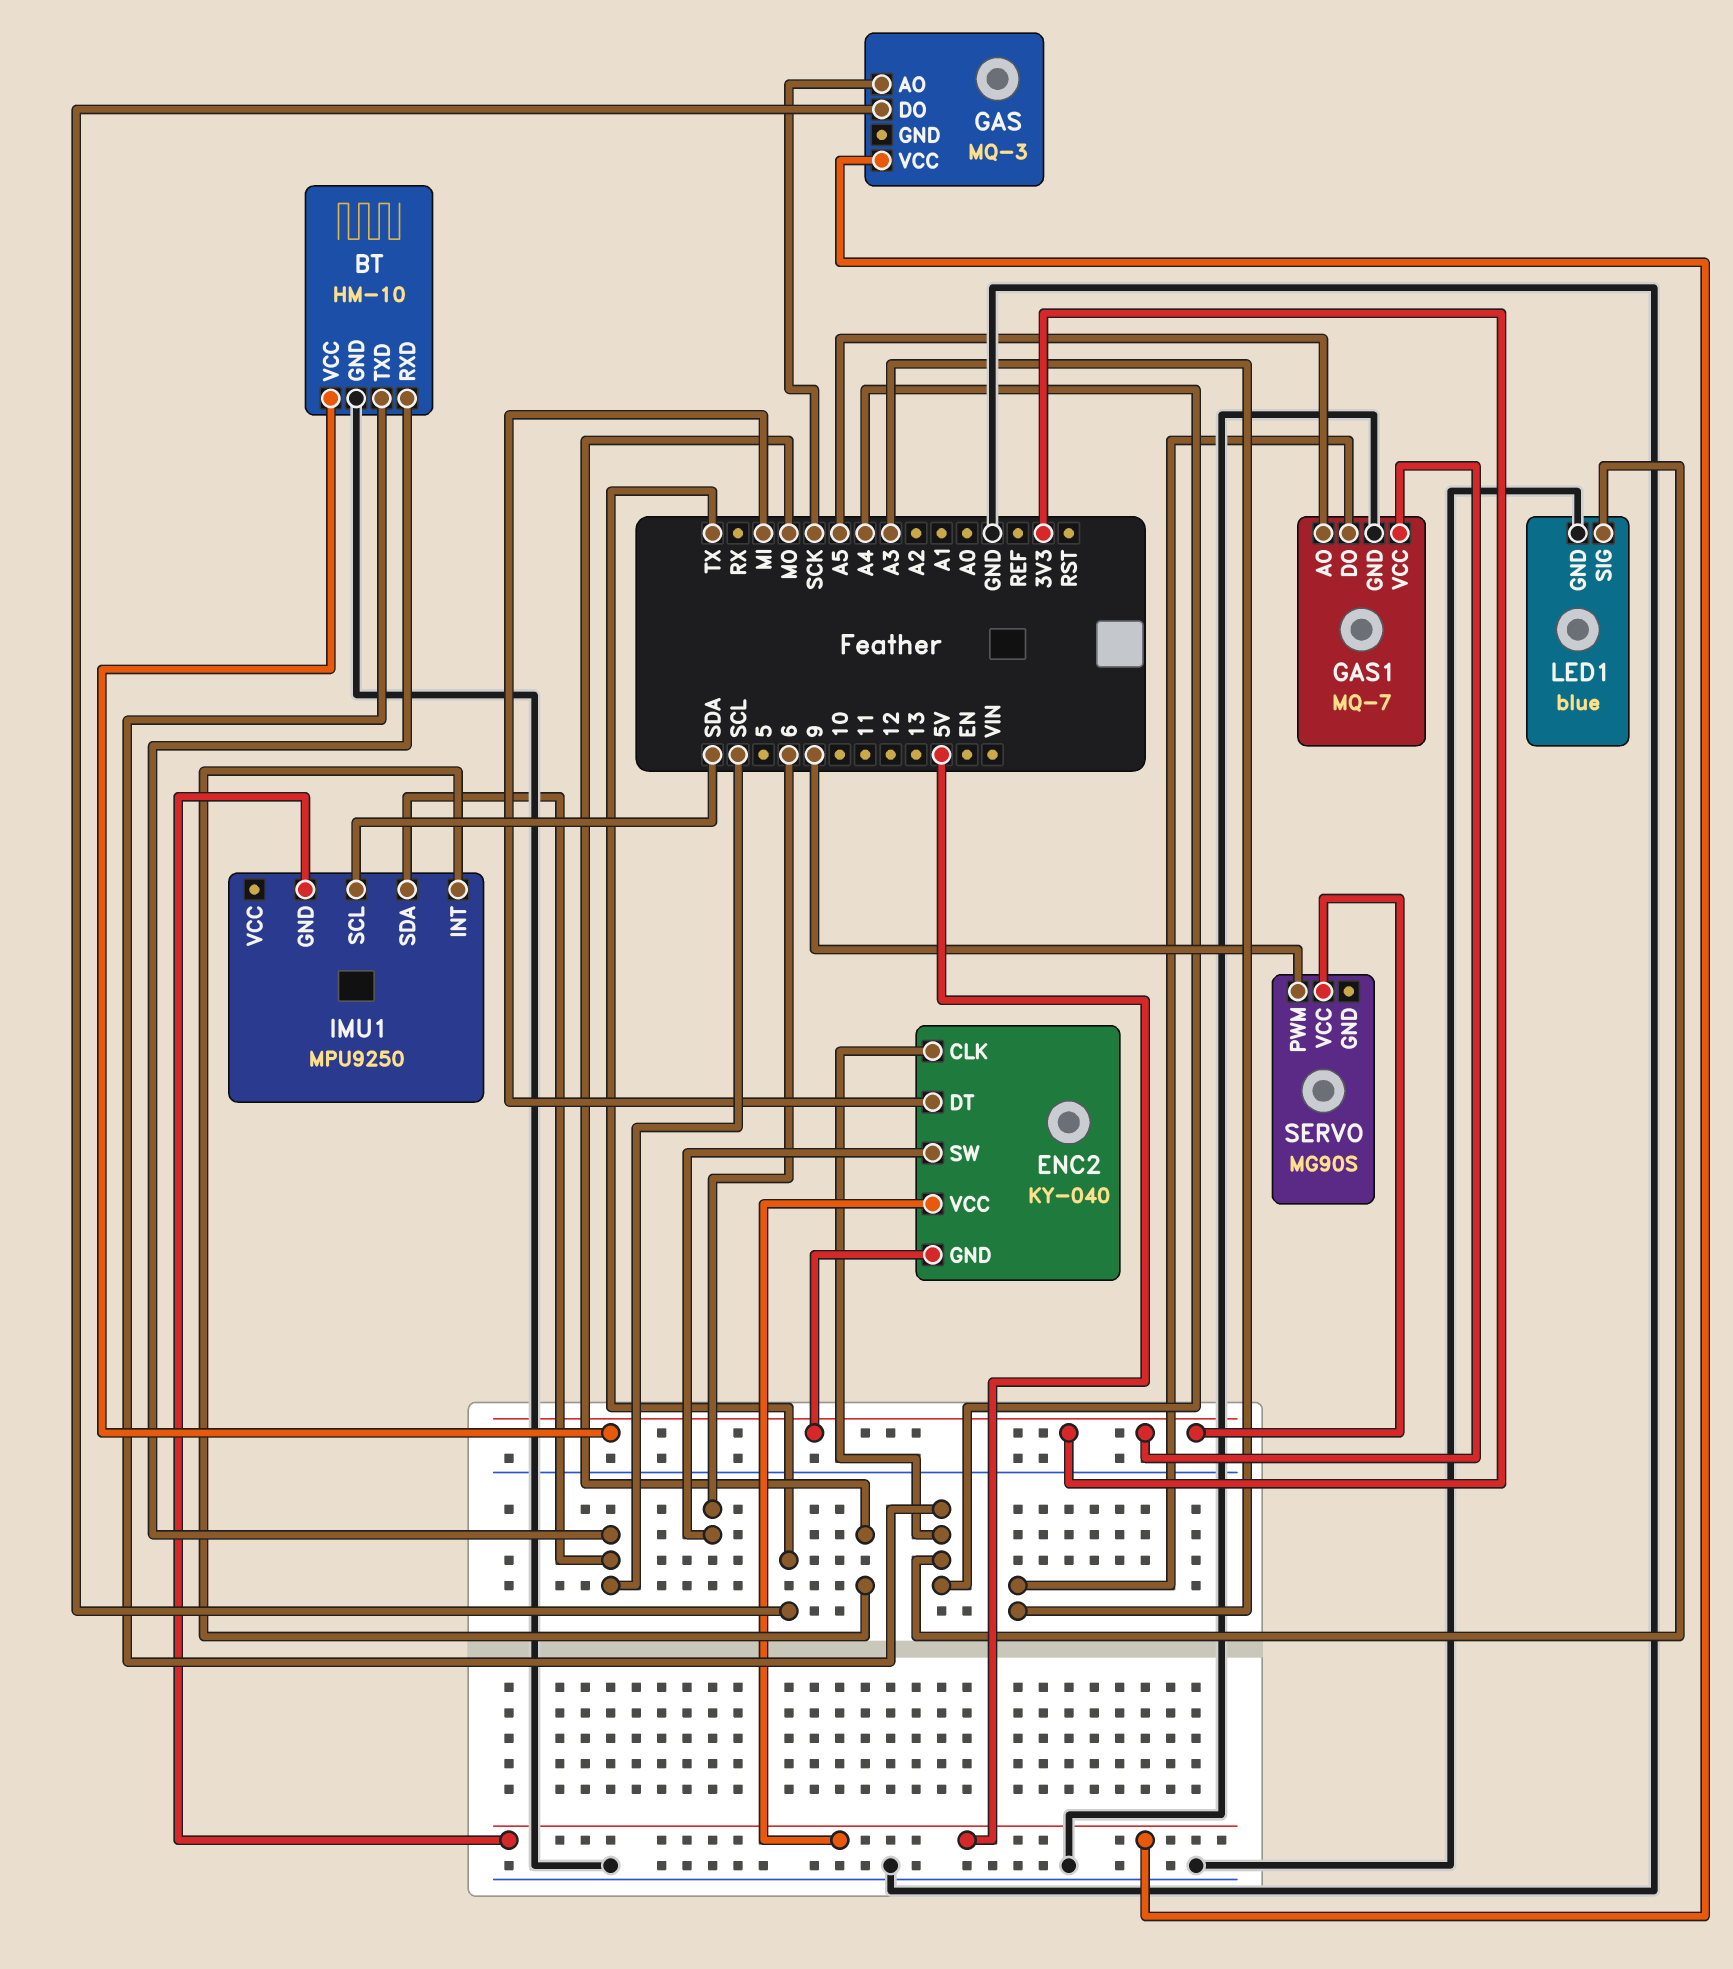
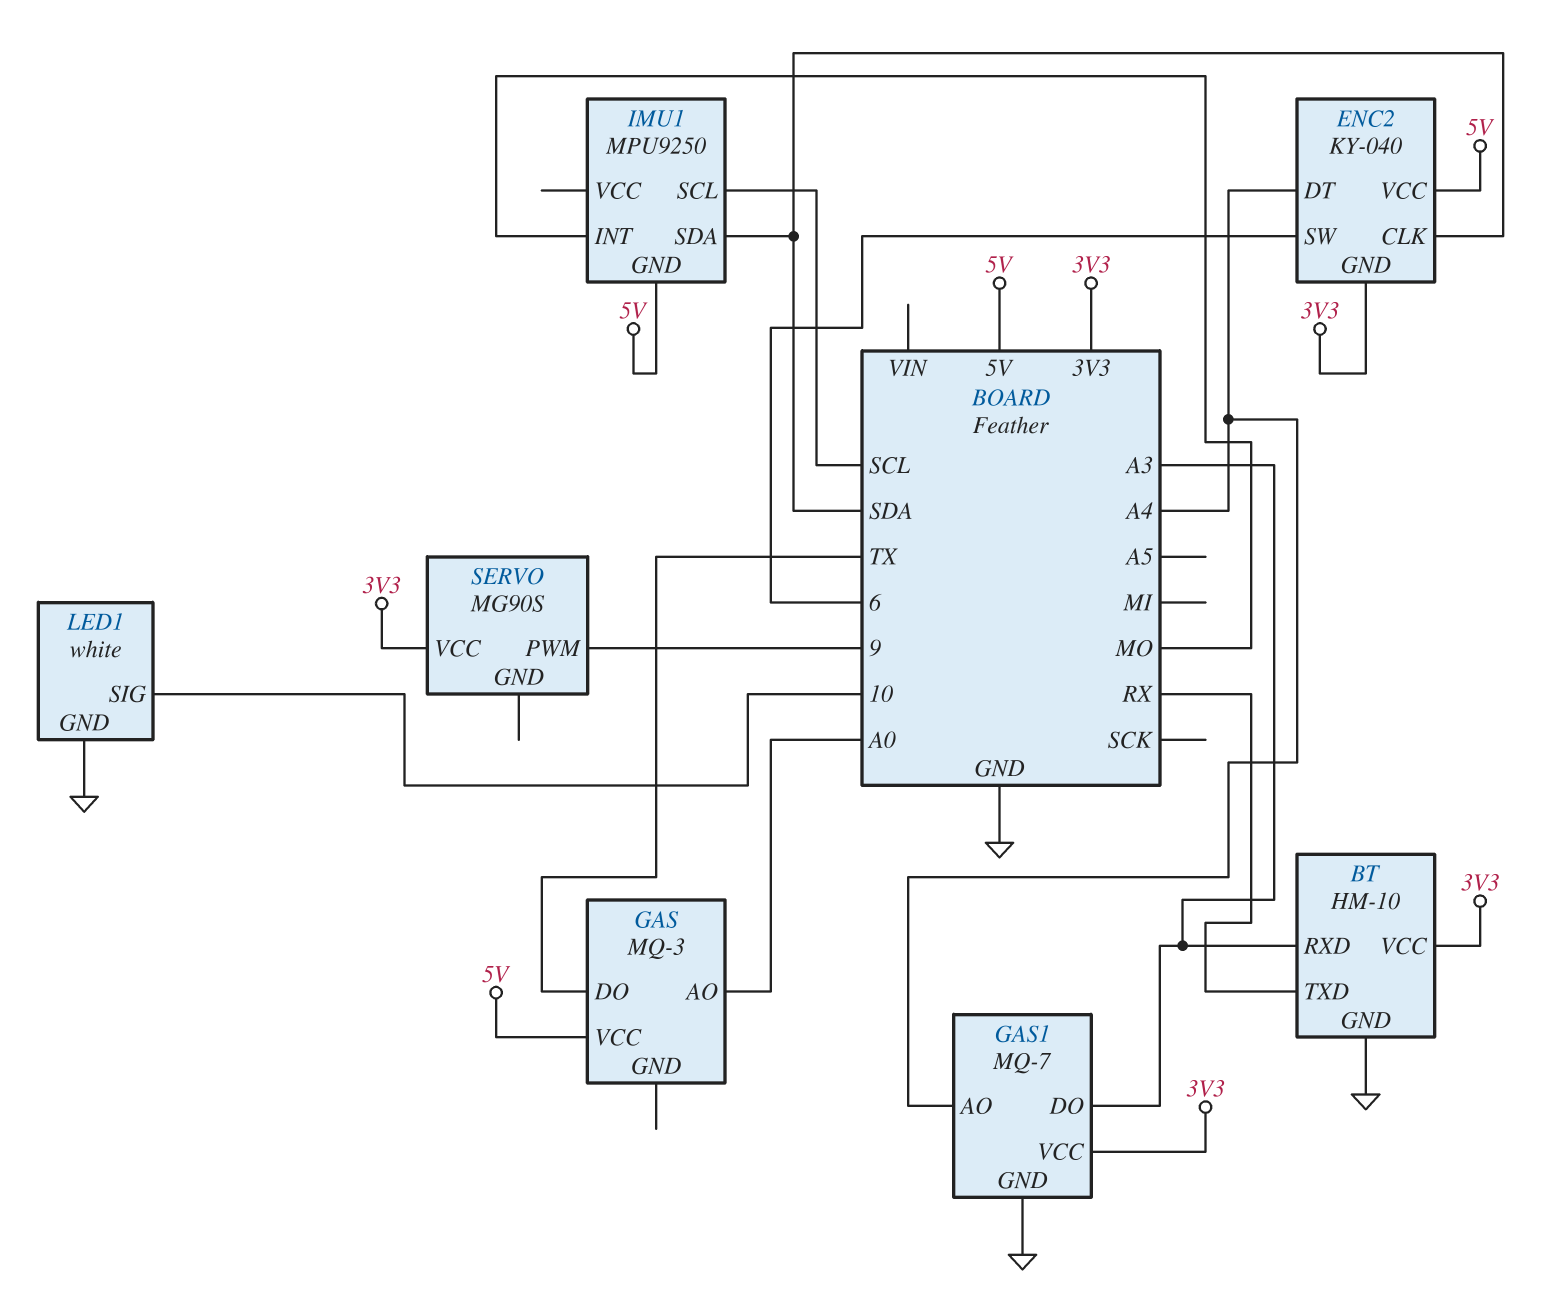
BT pin RXD: SCL -> A3
BT pin TXD: A4 -> RX
ENC2 pin CLK: A4 -> SDA
ENC2 pin DT: MI -> A4
GAS pin AO: SCK -> A0
GAS1 pin AO: A5 -> A4
IMU1 pin SCL: SDA -> SCL
IMU1 pin SDA: SCL -> SDA
LED1: blue -> white
LED1 pin SIG: A4 -> 10

